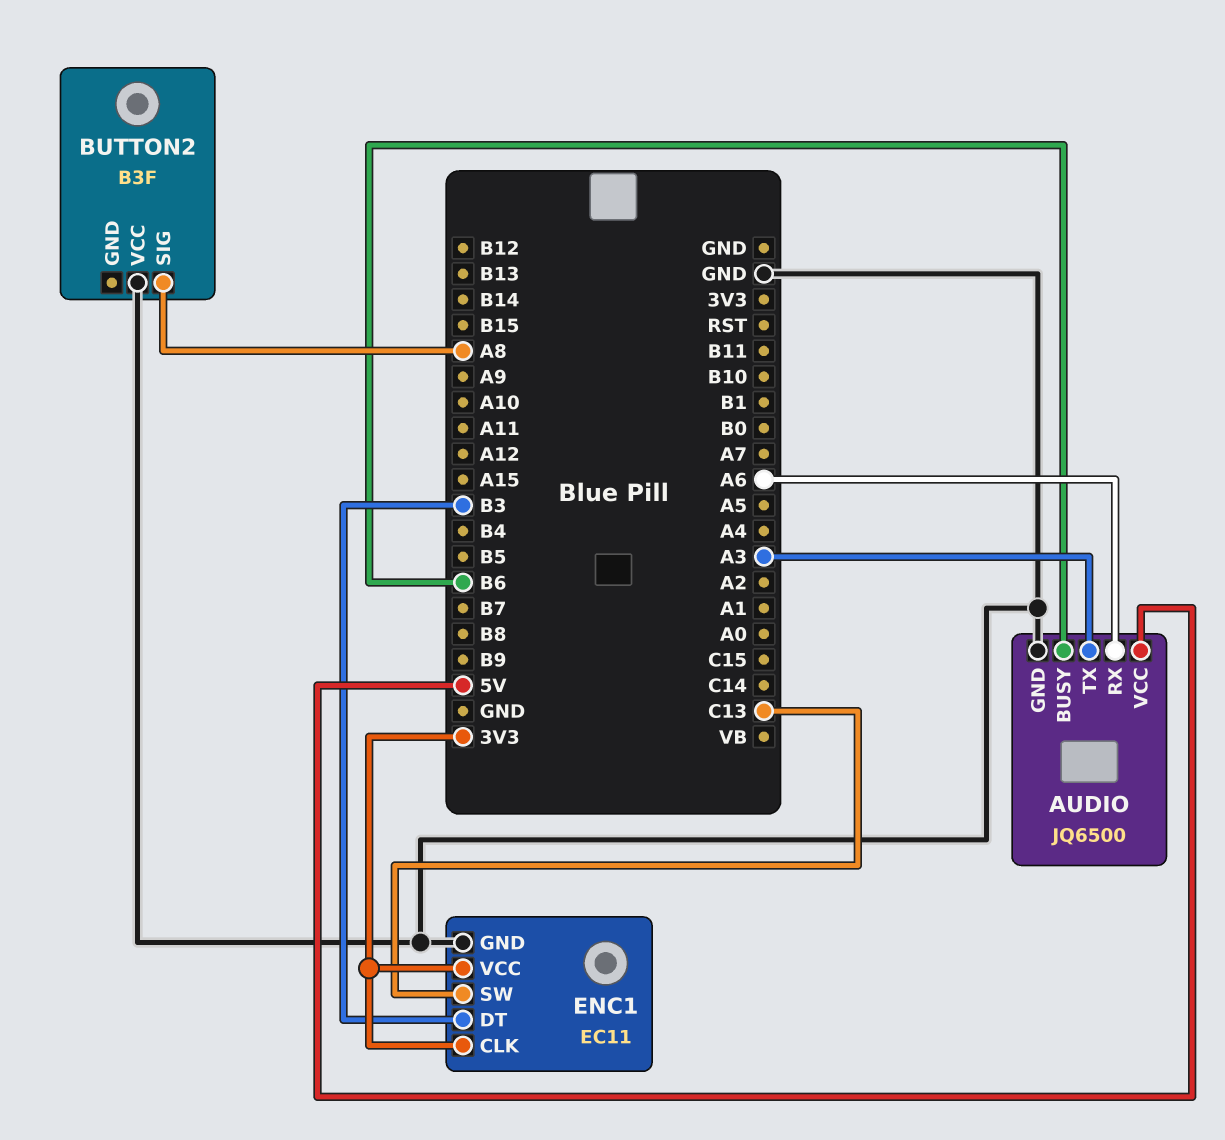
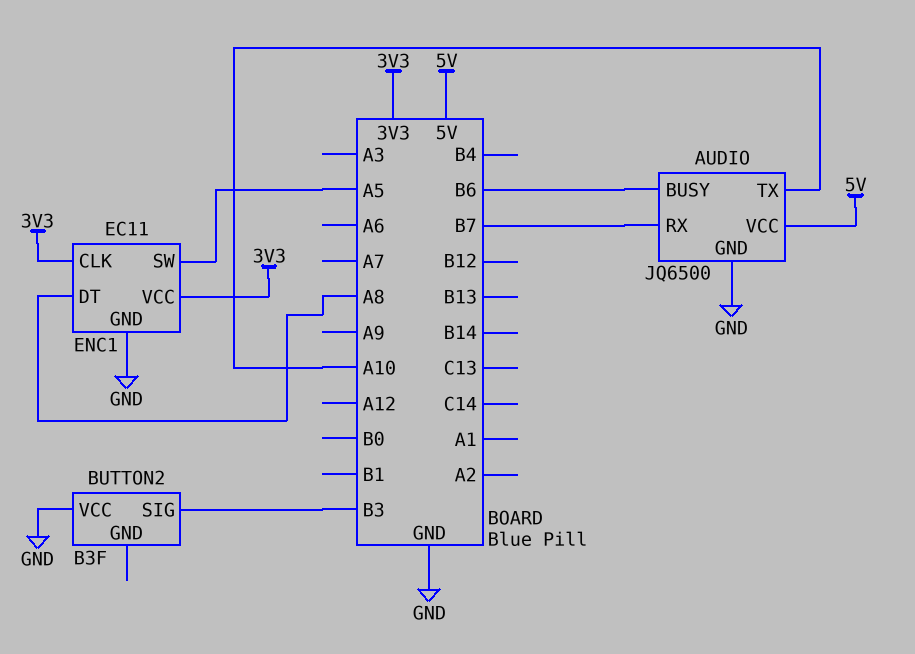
AUDIO pin RX: A6 -> B7
AUDIO pin TX: A3 -> A10
BUTTON2 pin SIG: A8 -> B3
ENC1 pin DT: B3 -> A8
ENC1 pin SW: C13 -> A5

